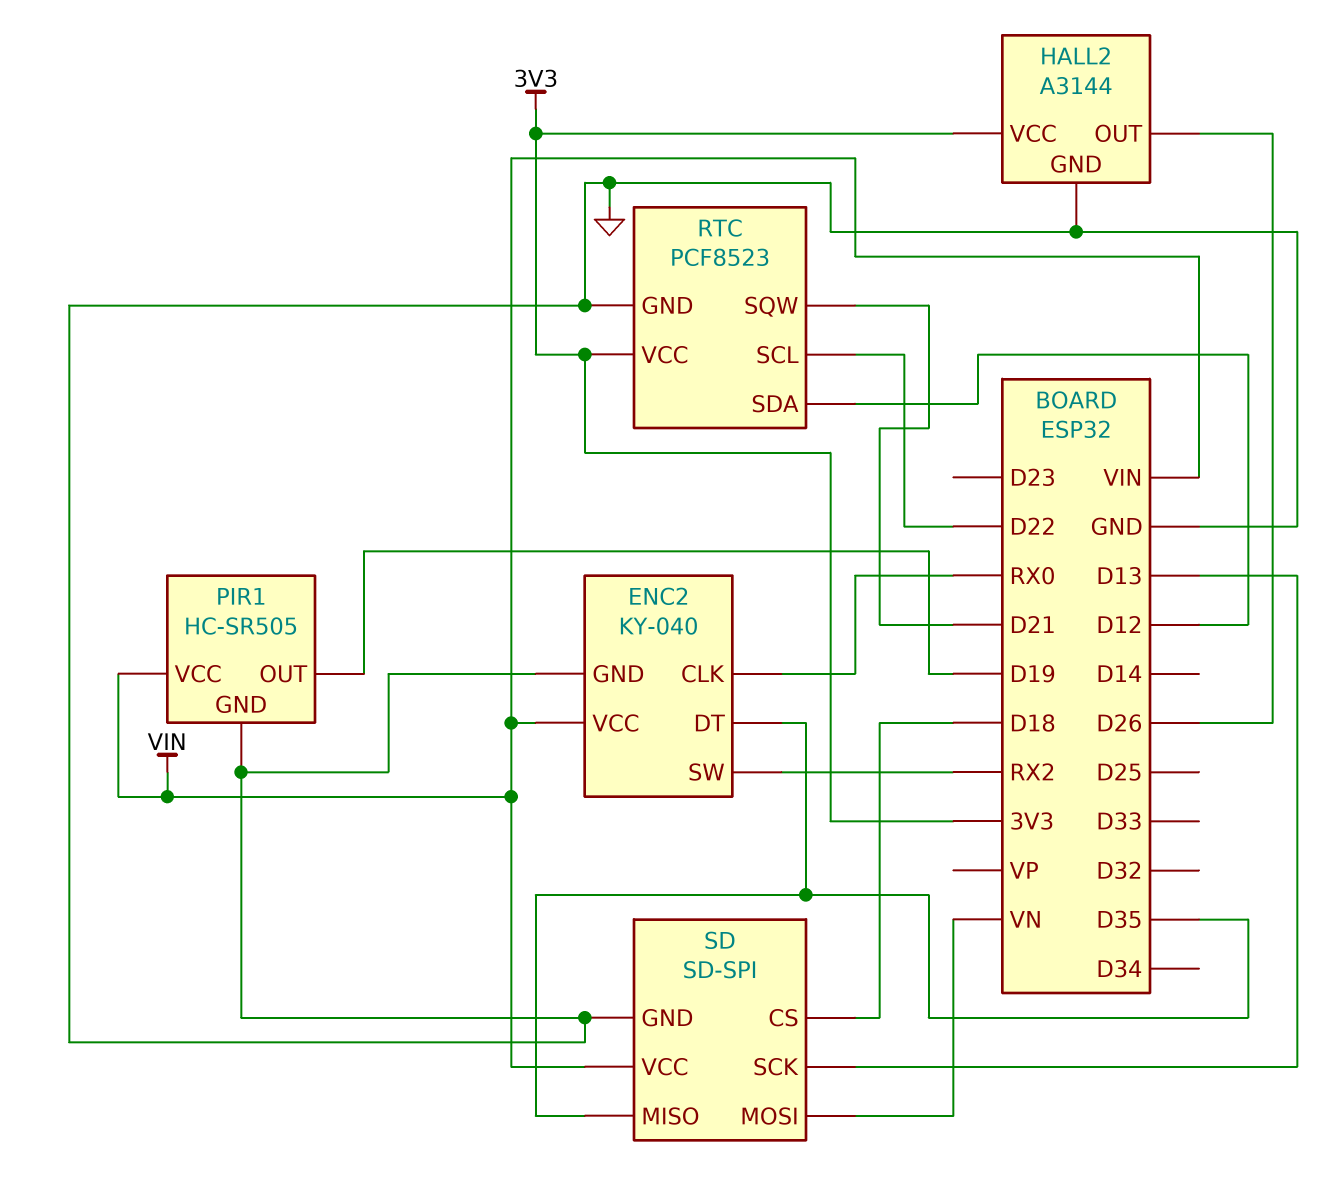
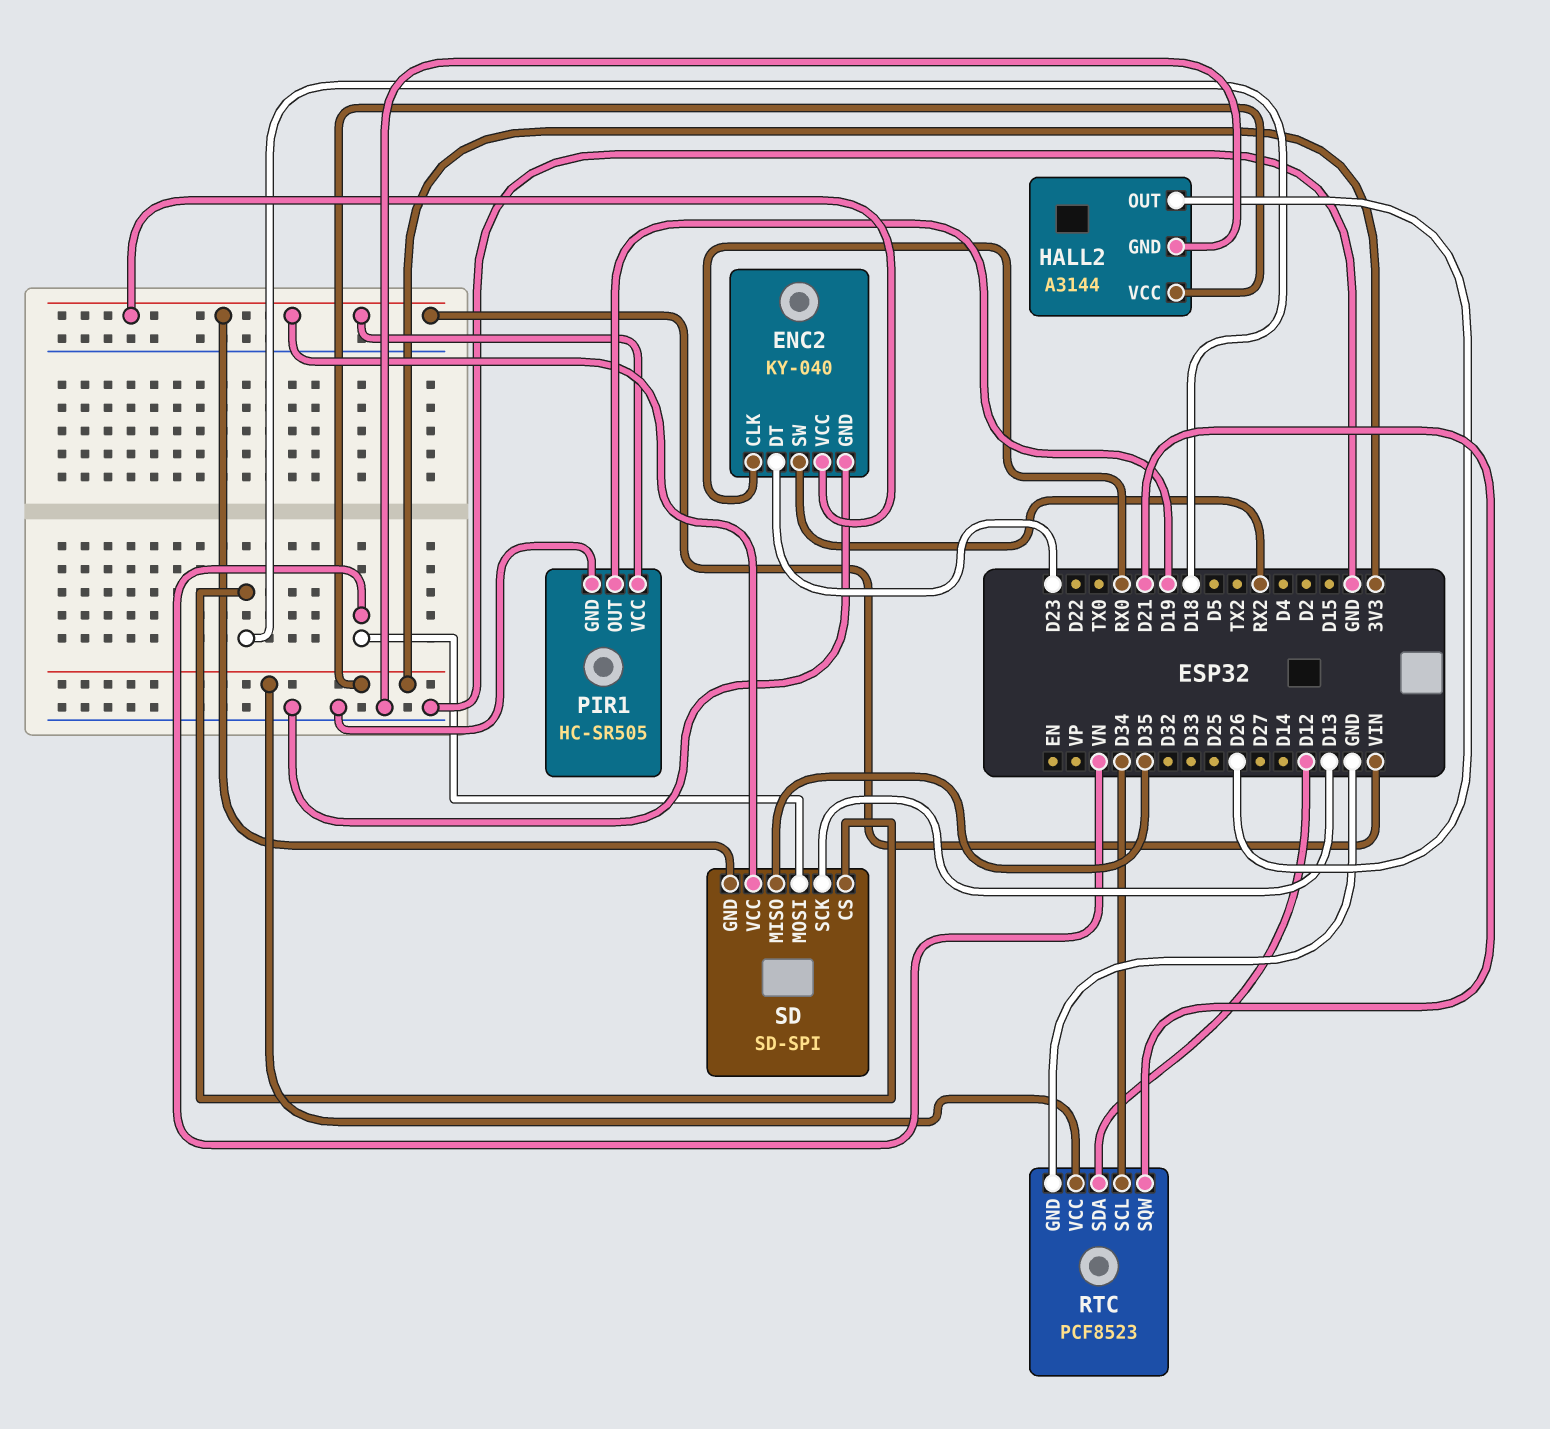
ENC2 pin DT: D35 -> D23
RTC pin SCL: D22 -> D34
SD pin GND: GND -> VIN

